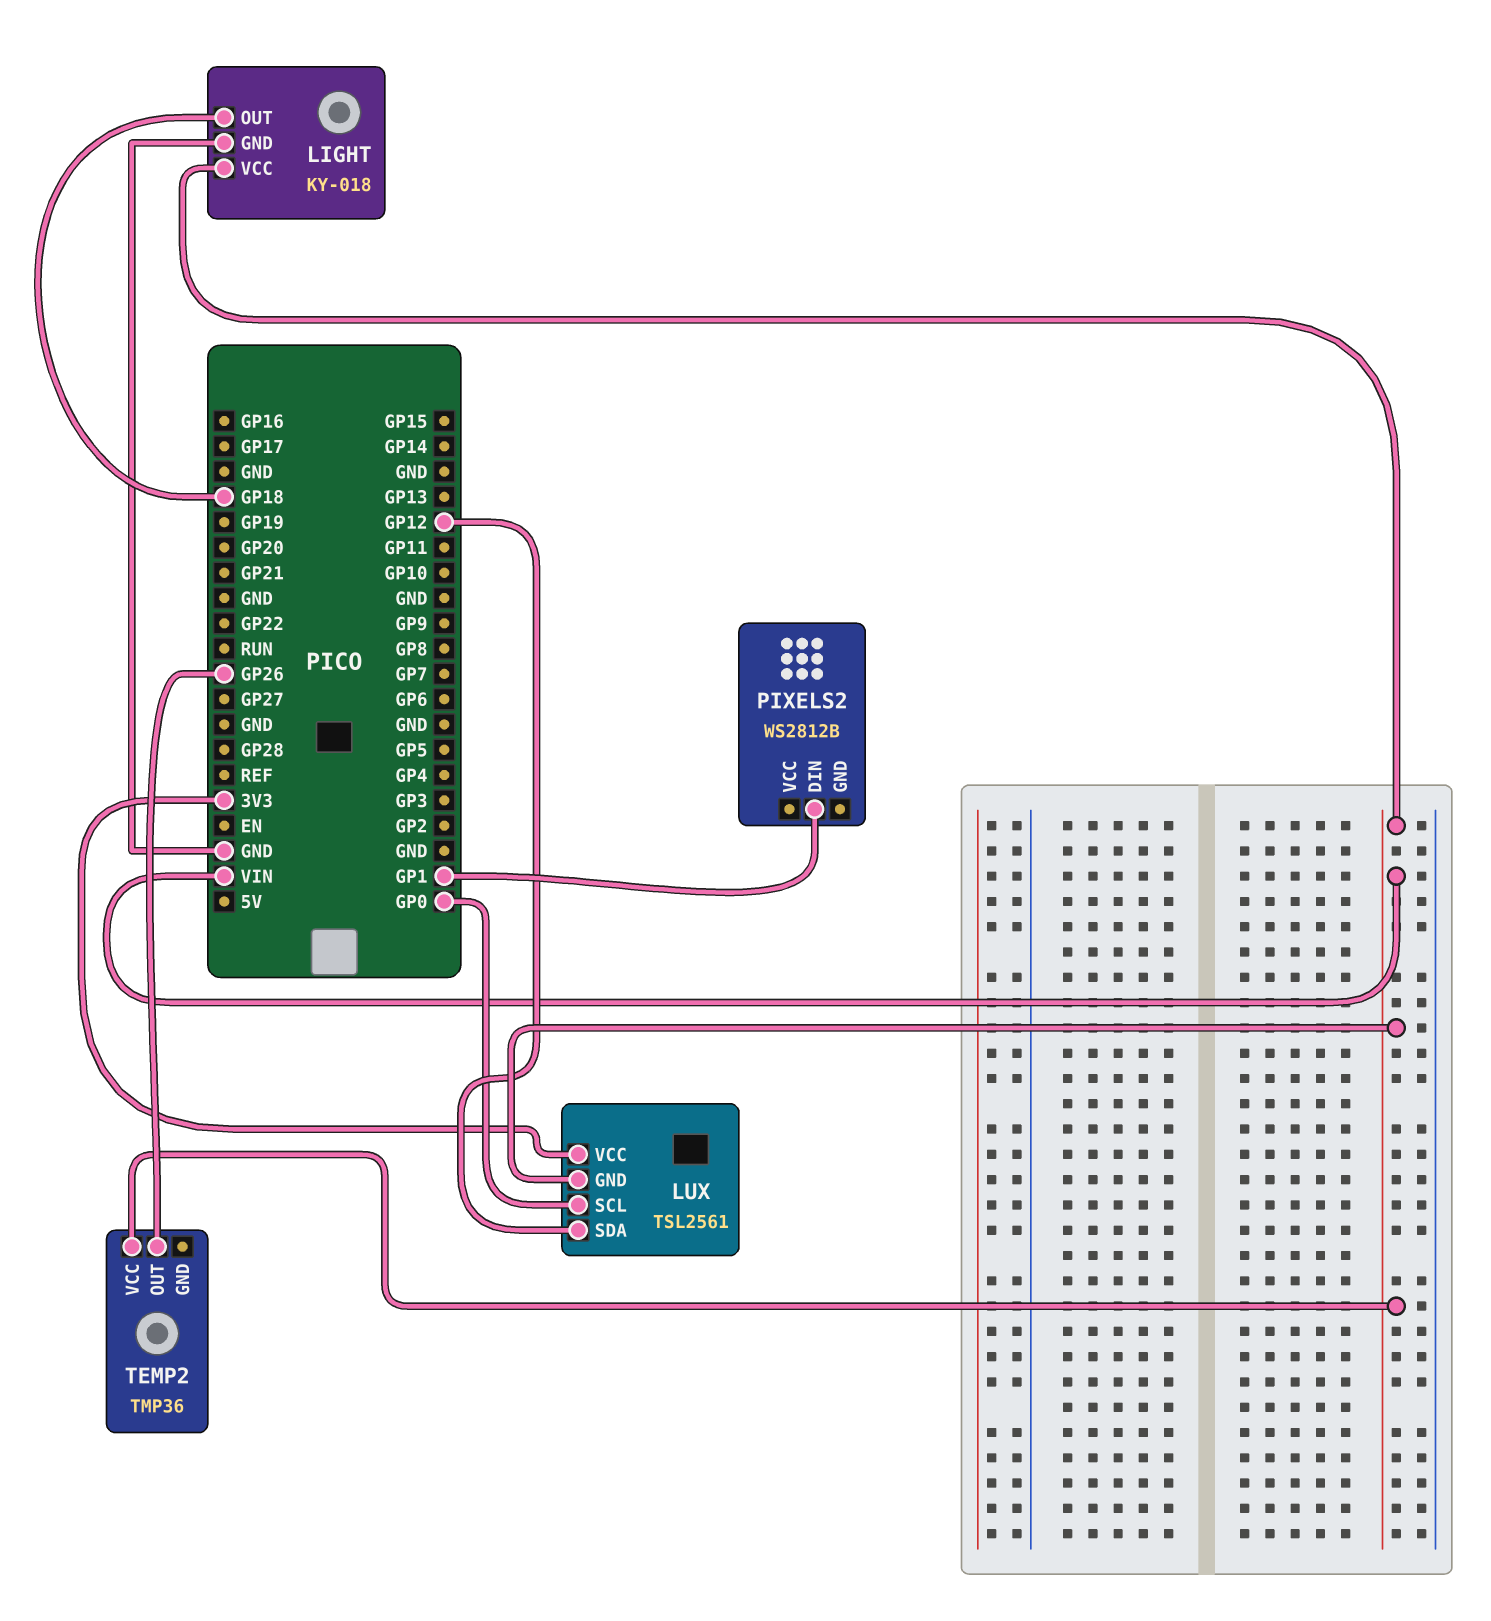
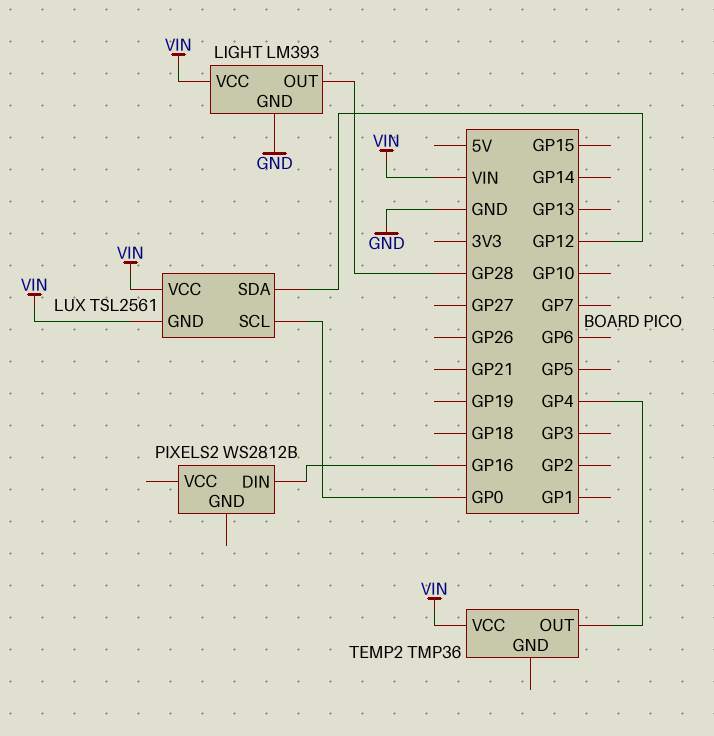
LIGHT: KY-018 -> LM393
LIGHT pin OUT: GP18 -> GP28
LUX pin VCC: 3V3 -> VIN
PIXELS2 pin DIN: GP1 -> GP16
TEMP2 pin OUT: GP26 -> GP4

